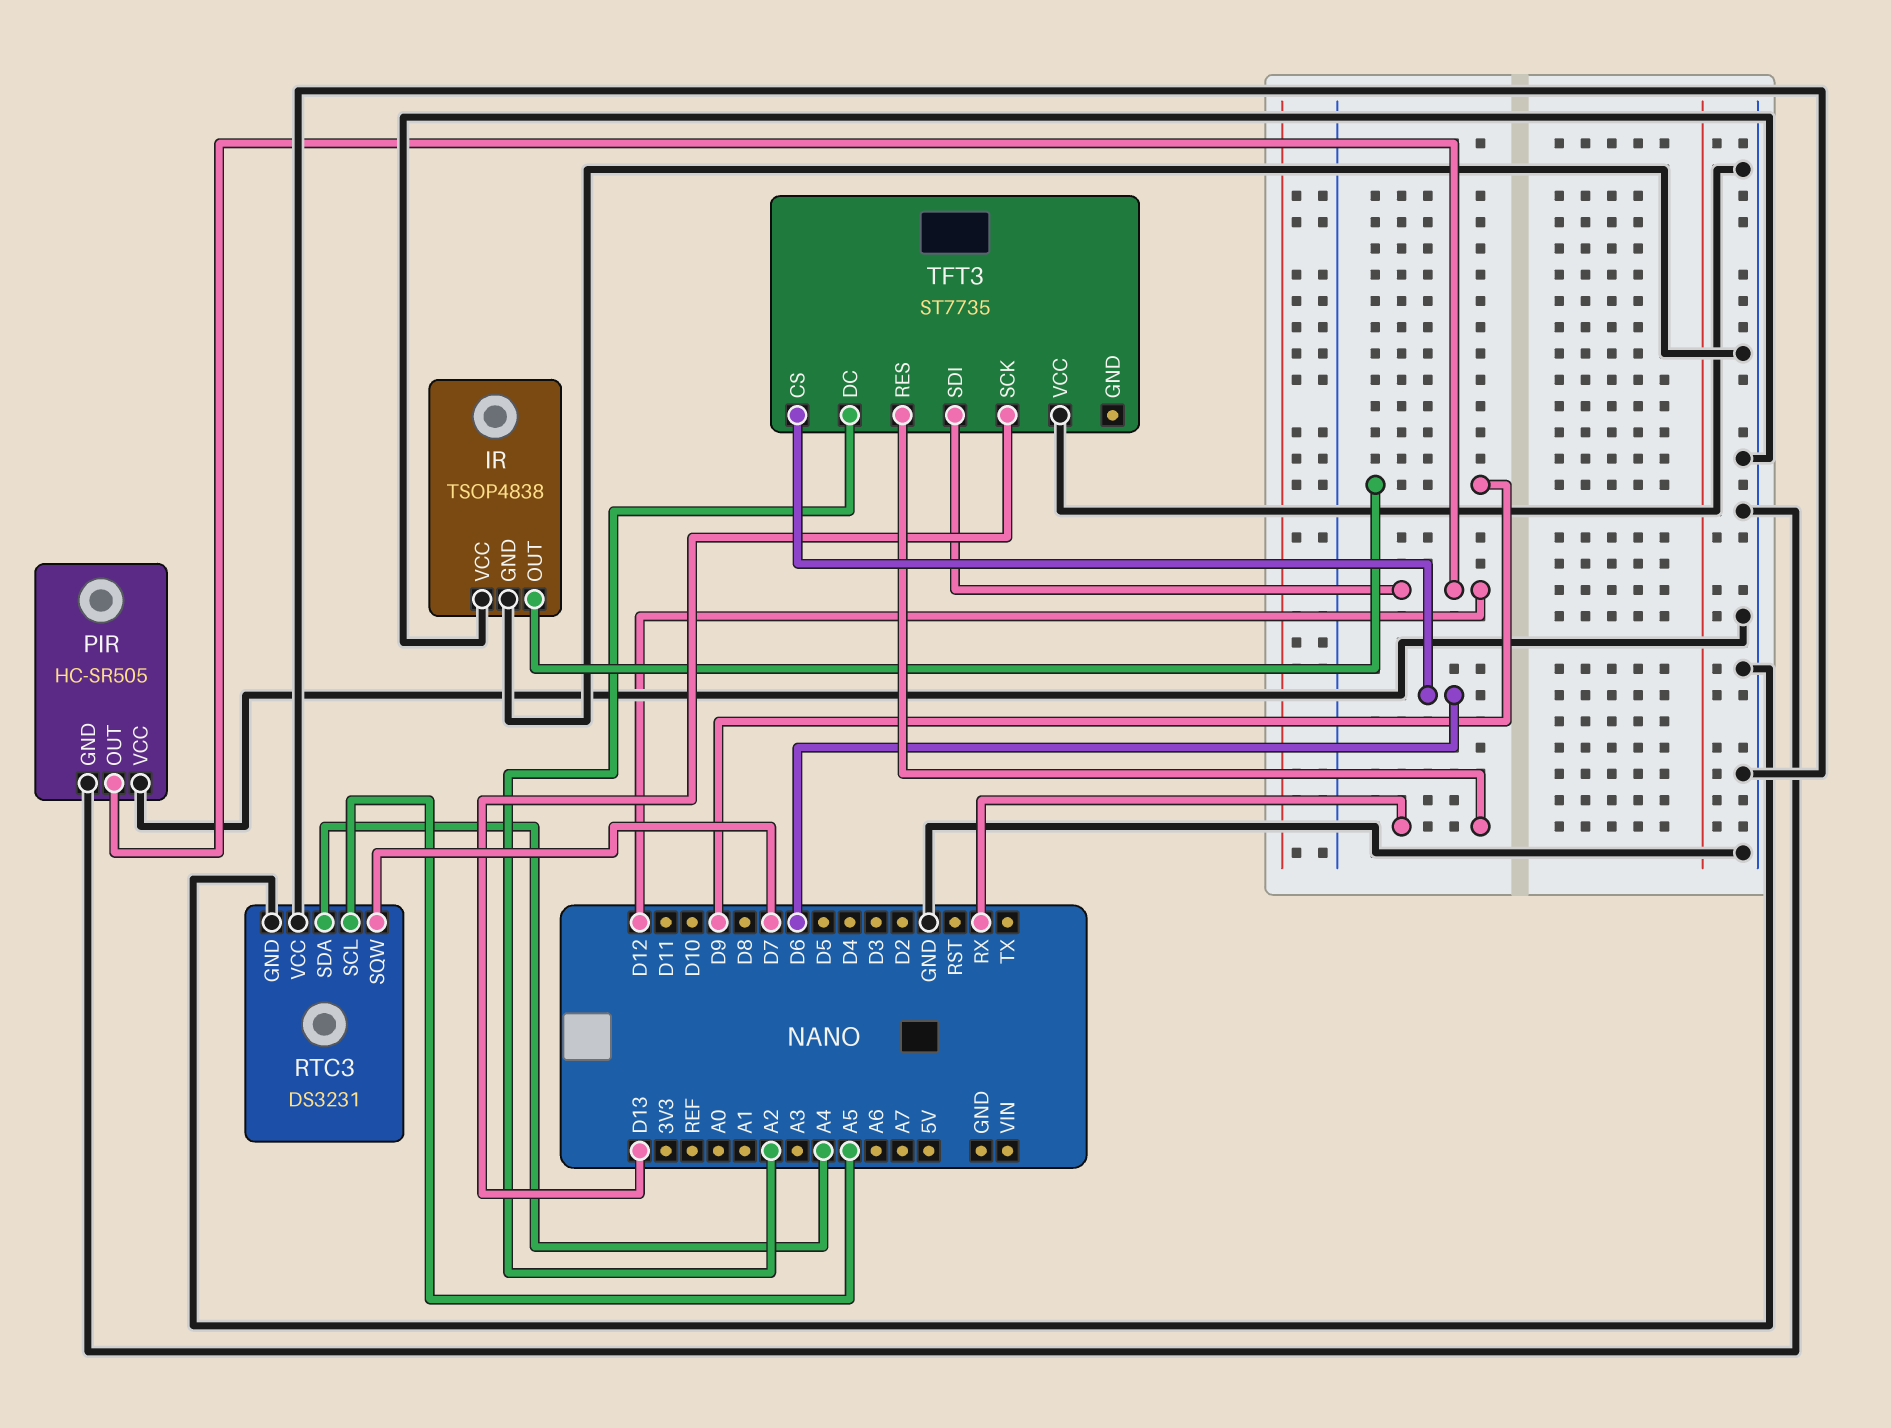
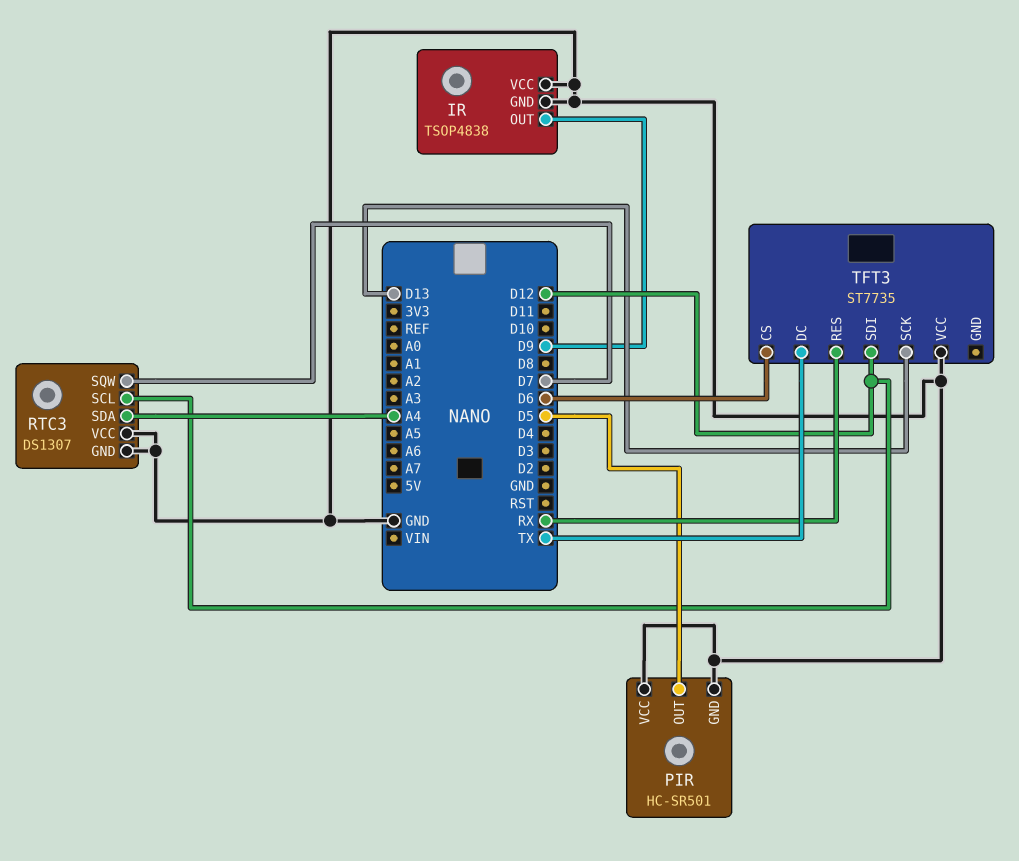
PIR: HC-SR505 -> HC-SR501
PIR pin OUT: D12 -> D5
RTC3: DS3231 -> DS1307
RTC3 pin SCL: A5 -> D12
TFT3 pin DC: A2 -> TX

